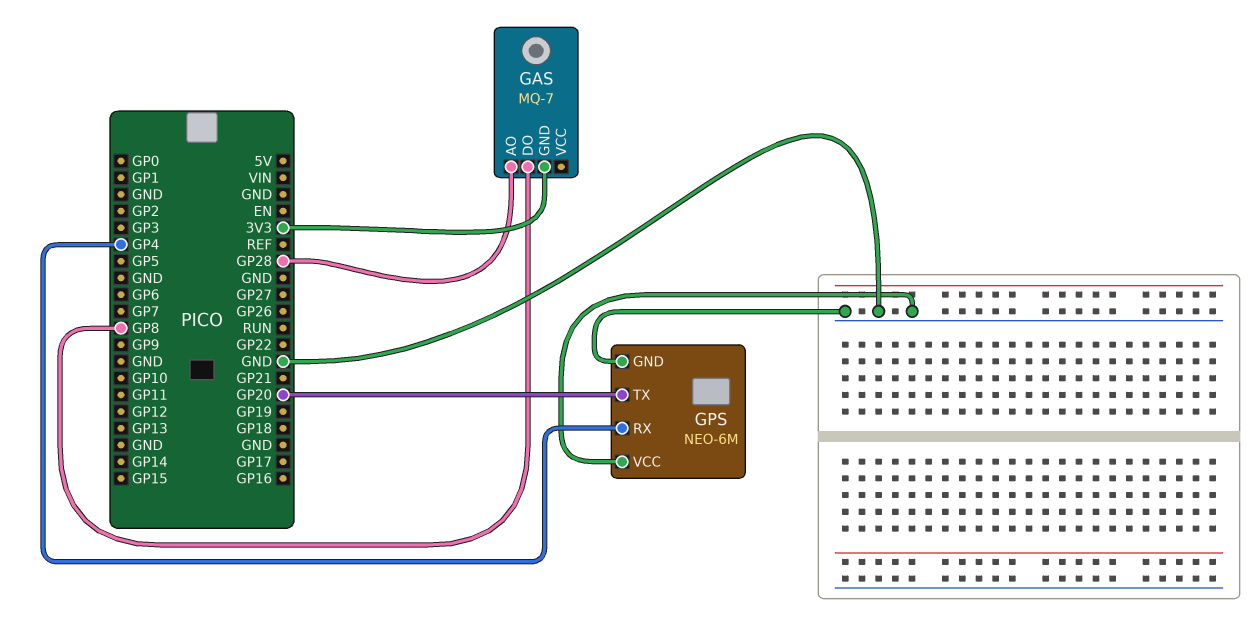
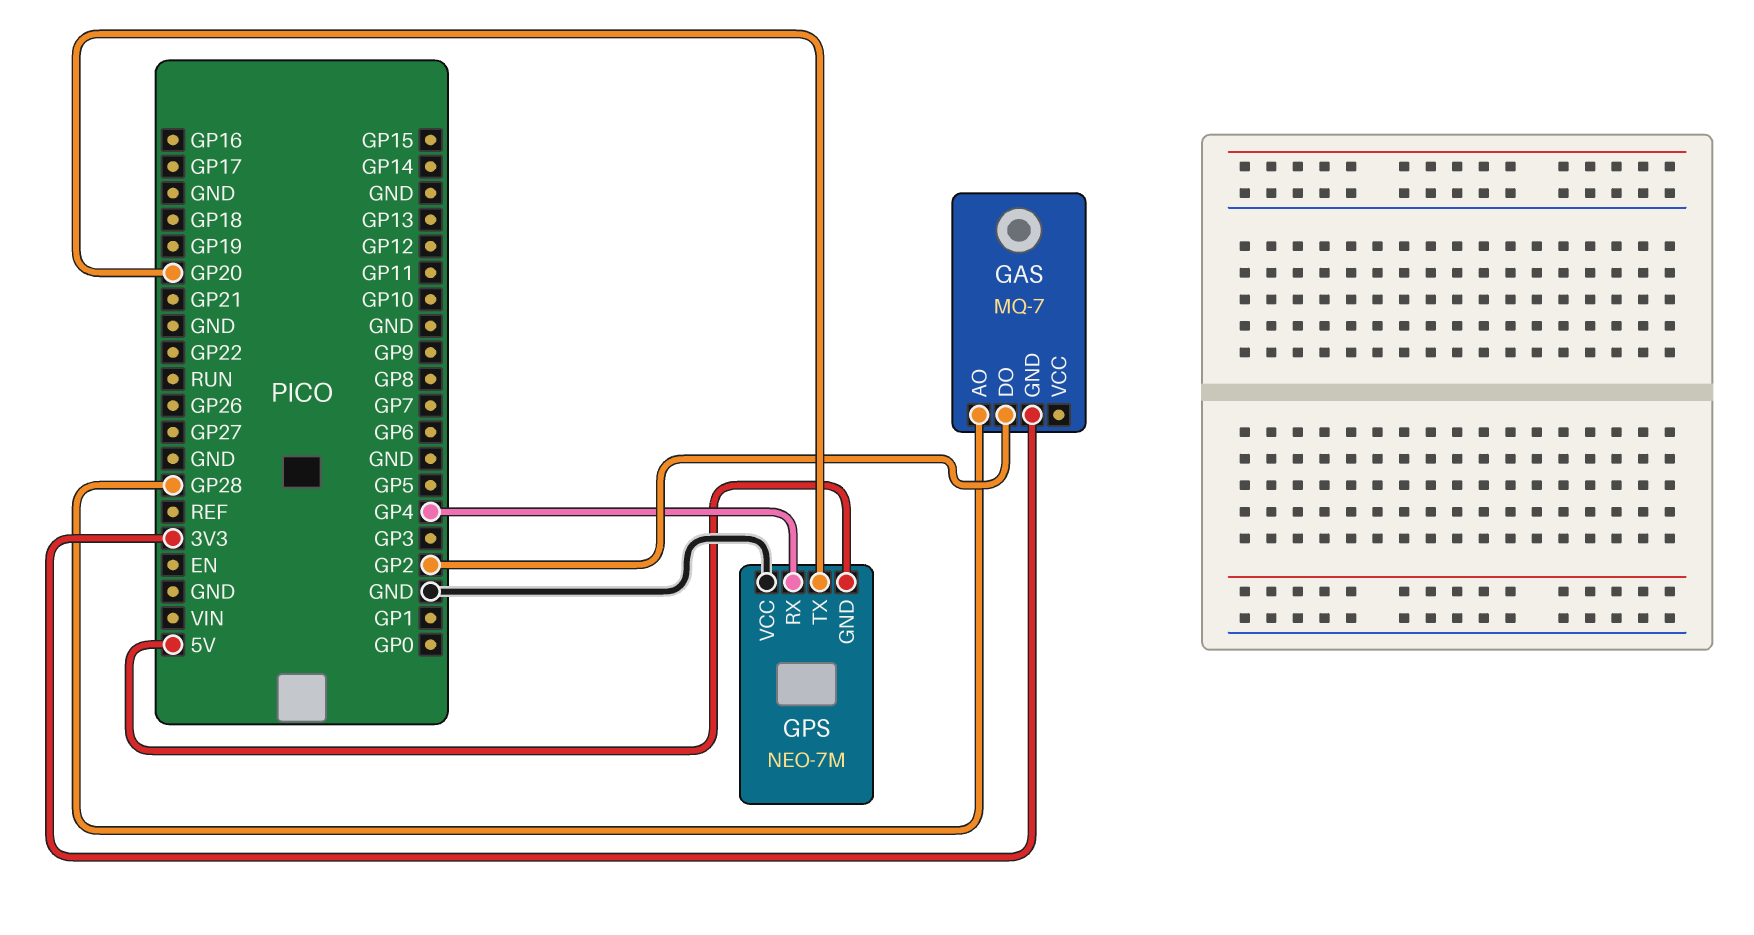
GAS pin DO: GP8 -> GP2
GPS: NEO-6M -> NEO-7M
GPS pin GND: GND -> 5V

